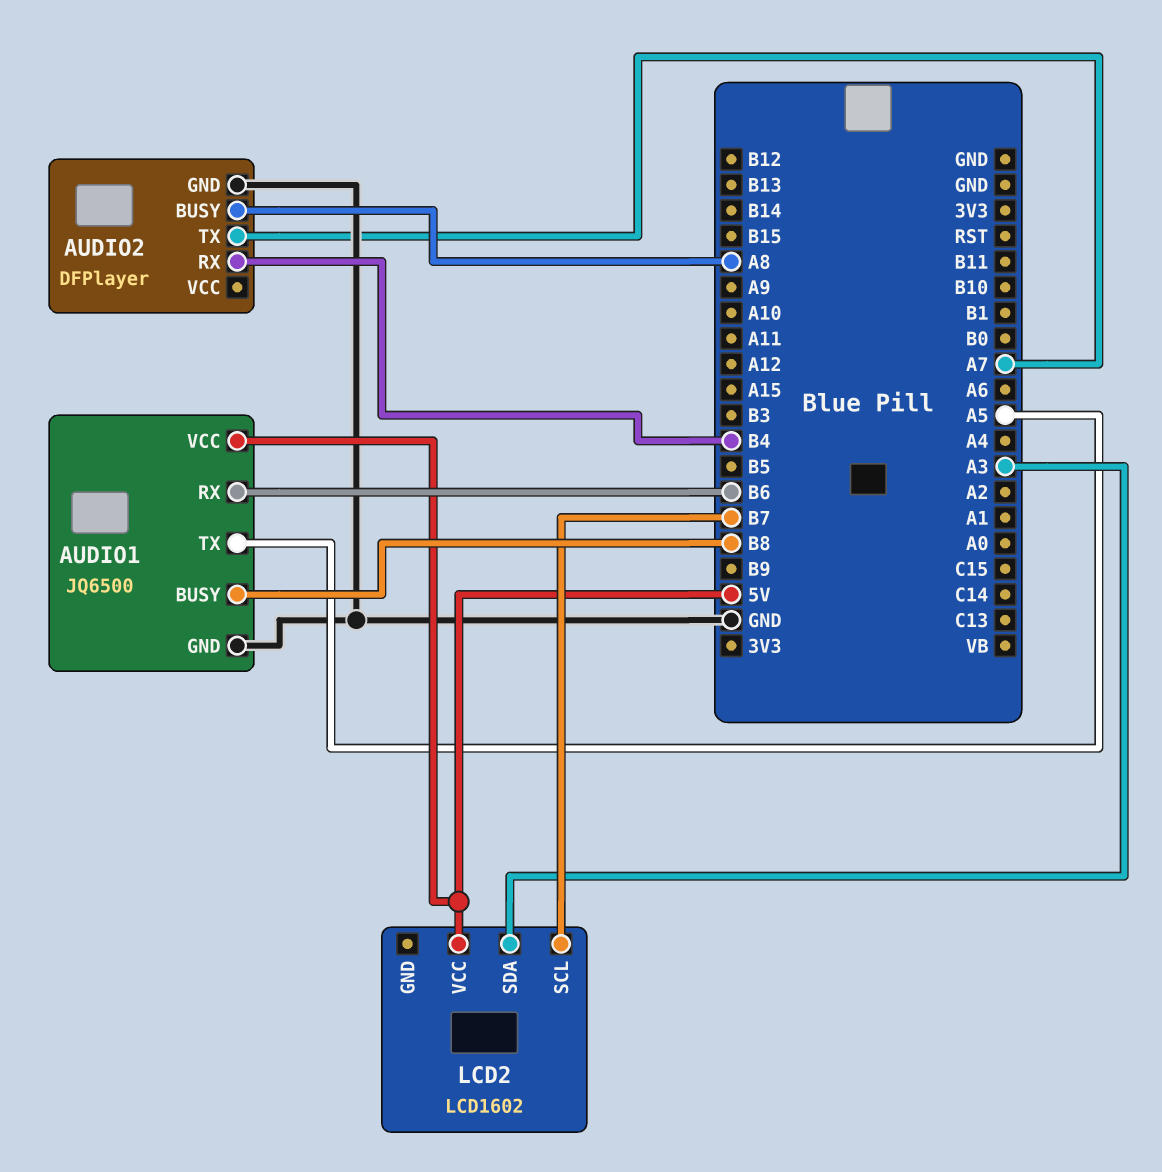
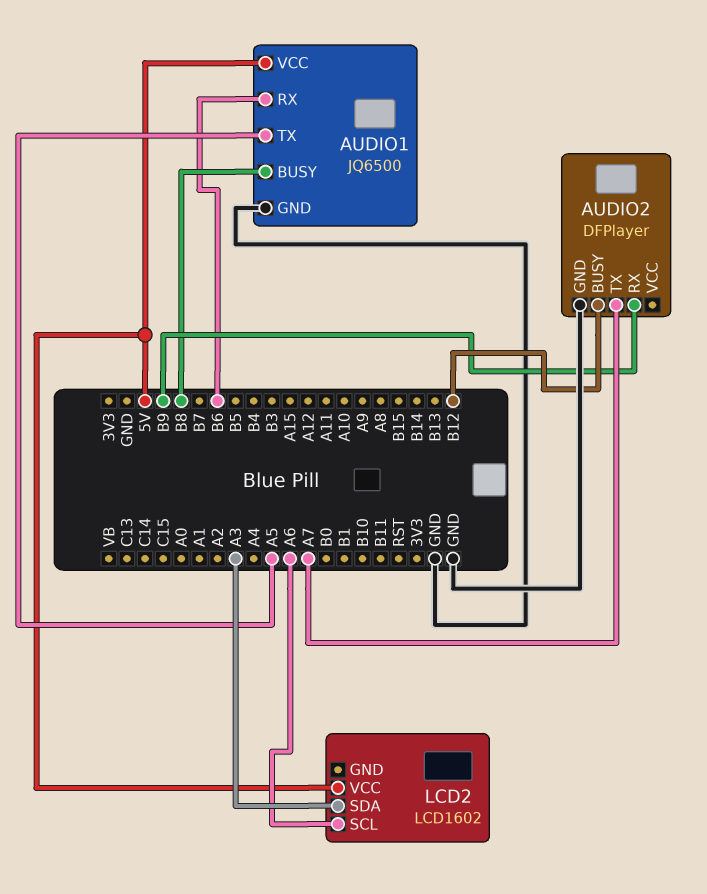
AUDIO2 pin BUSY: A8 -> B12
AUDIO2 pin RX: B4 -> B9
LCD2 pin SCL: B7 -> A6

